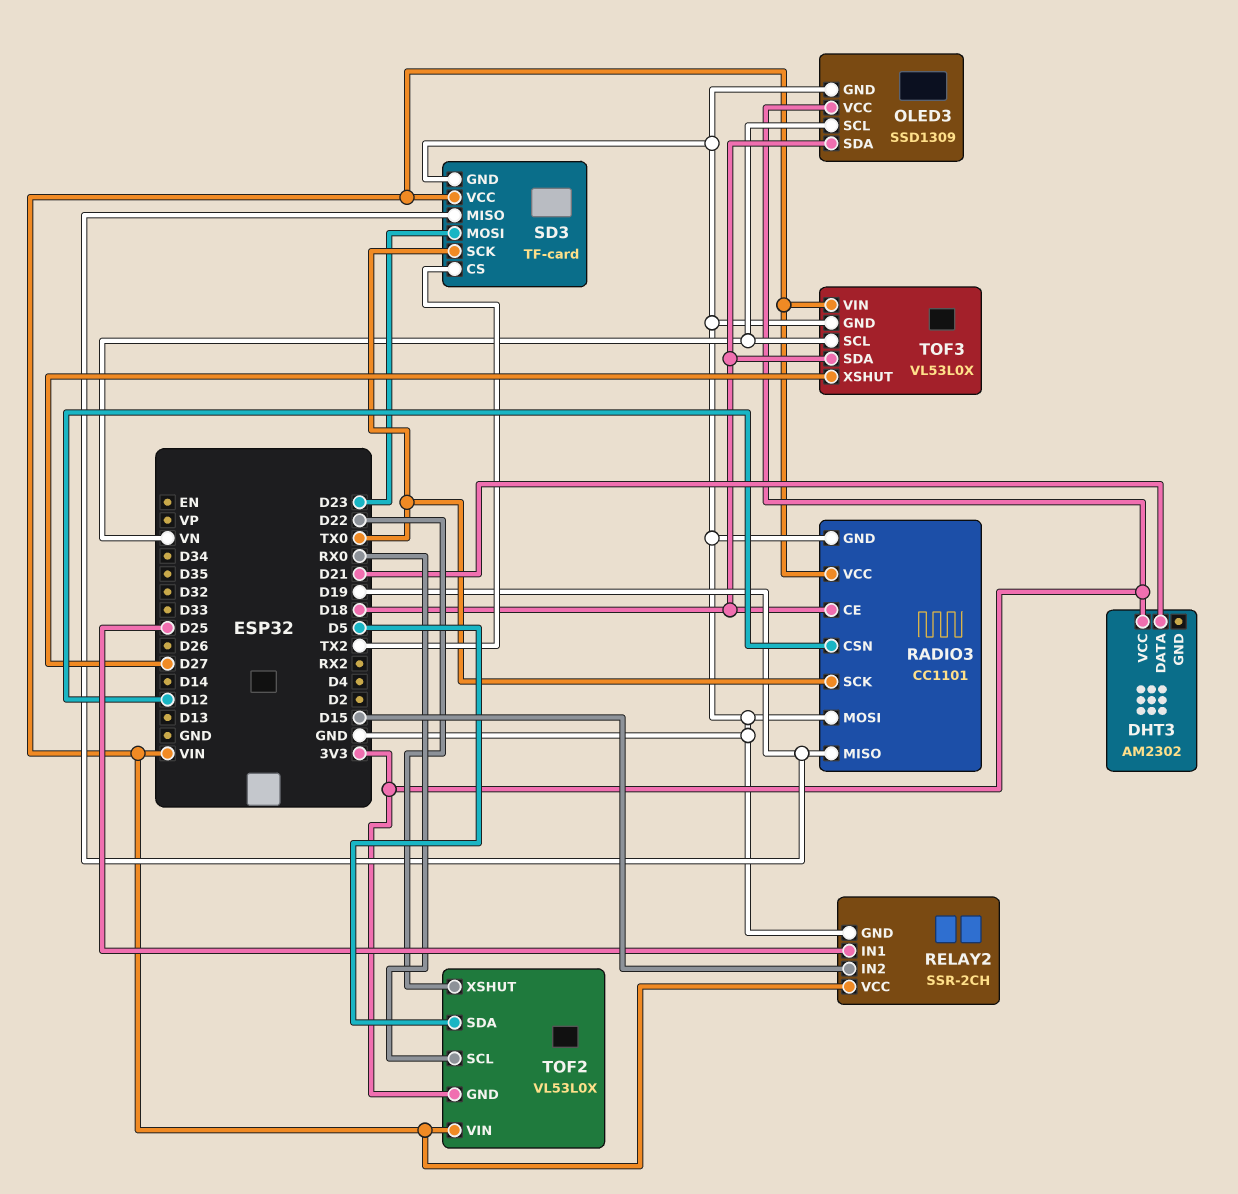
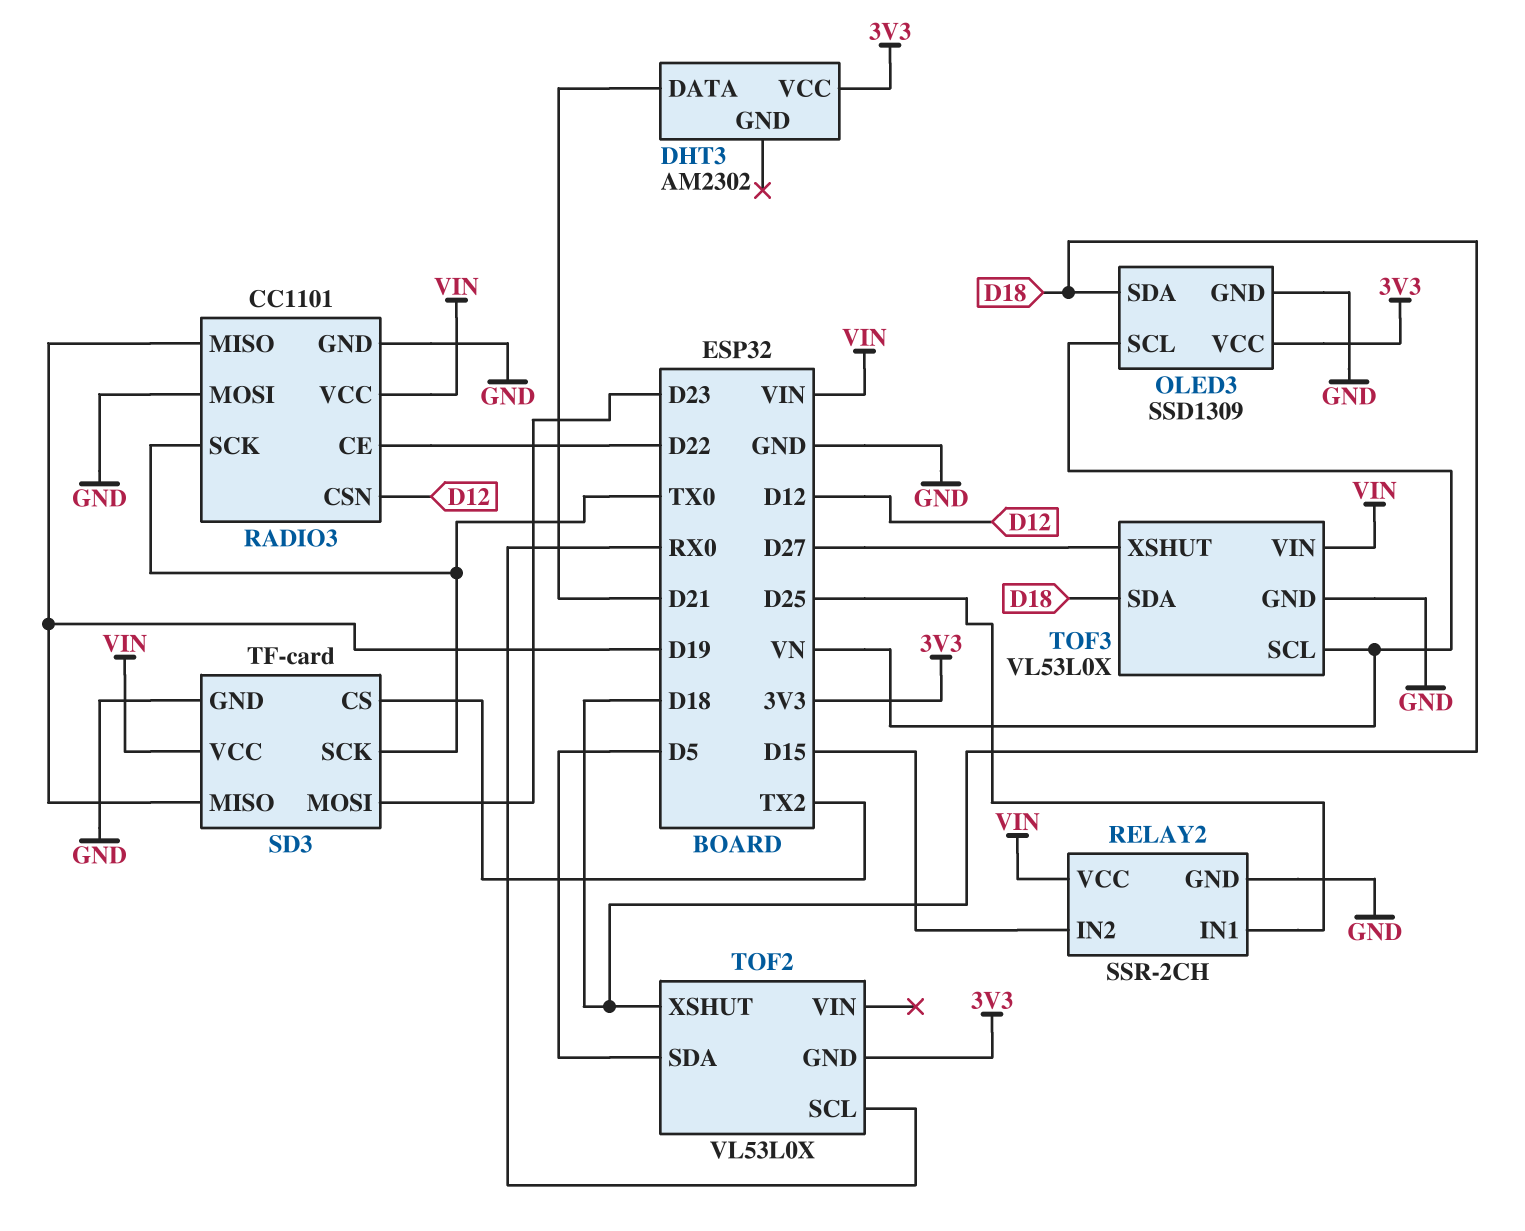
RADIO3 pin CE: D18 -> D22
TOF2 pin VIN: VIN -> none
TOF2 pin XSHUT: D22 -> D18

